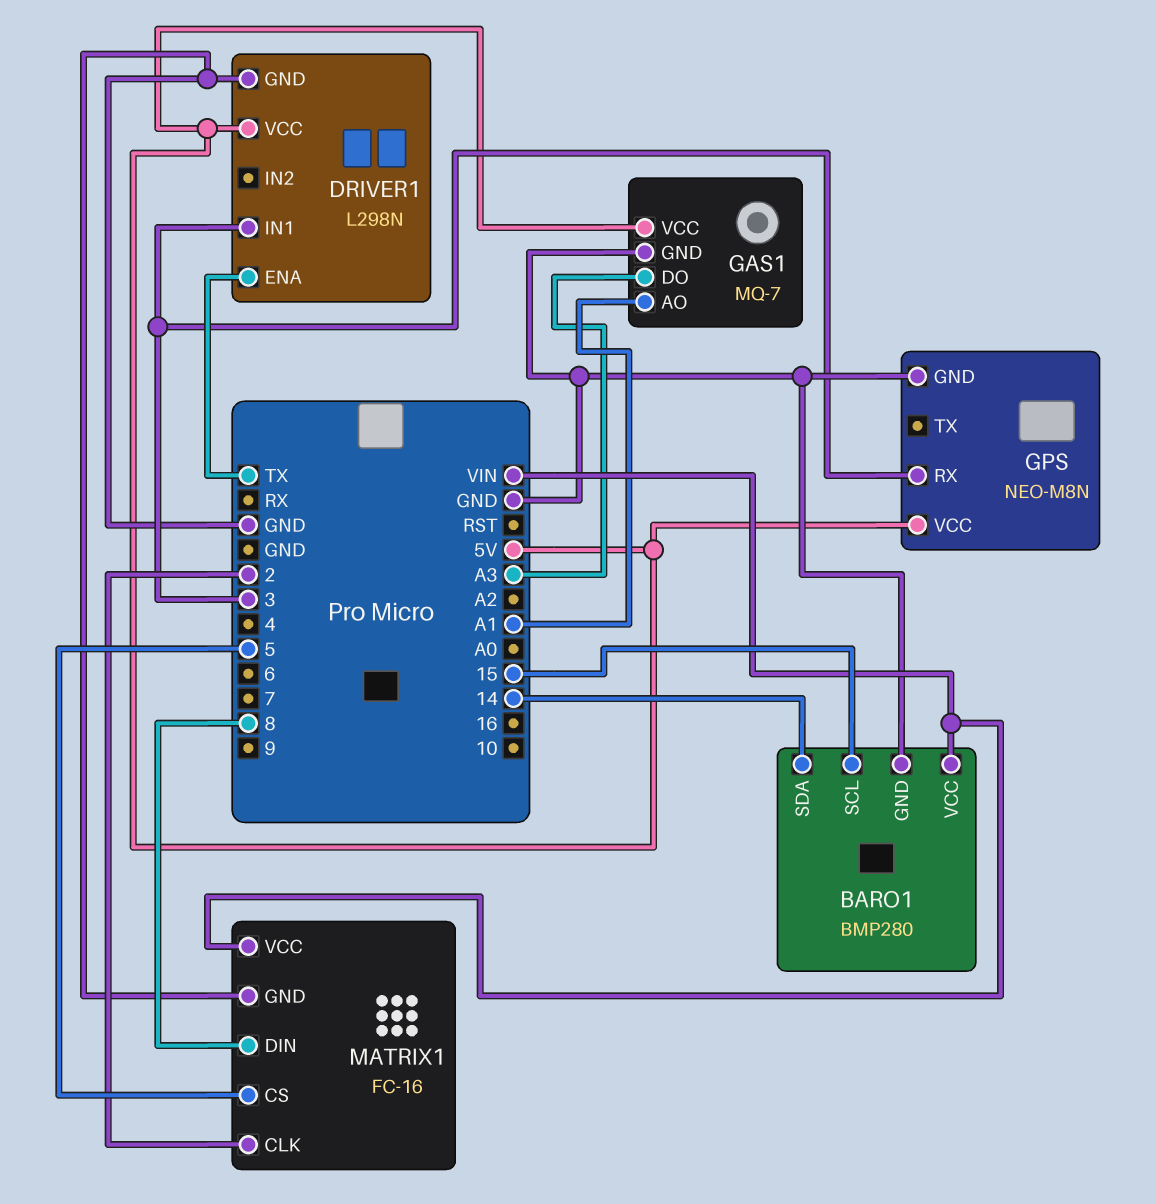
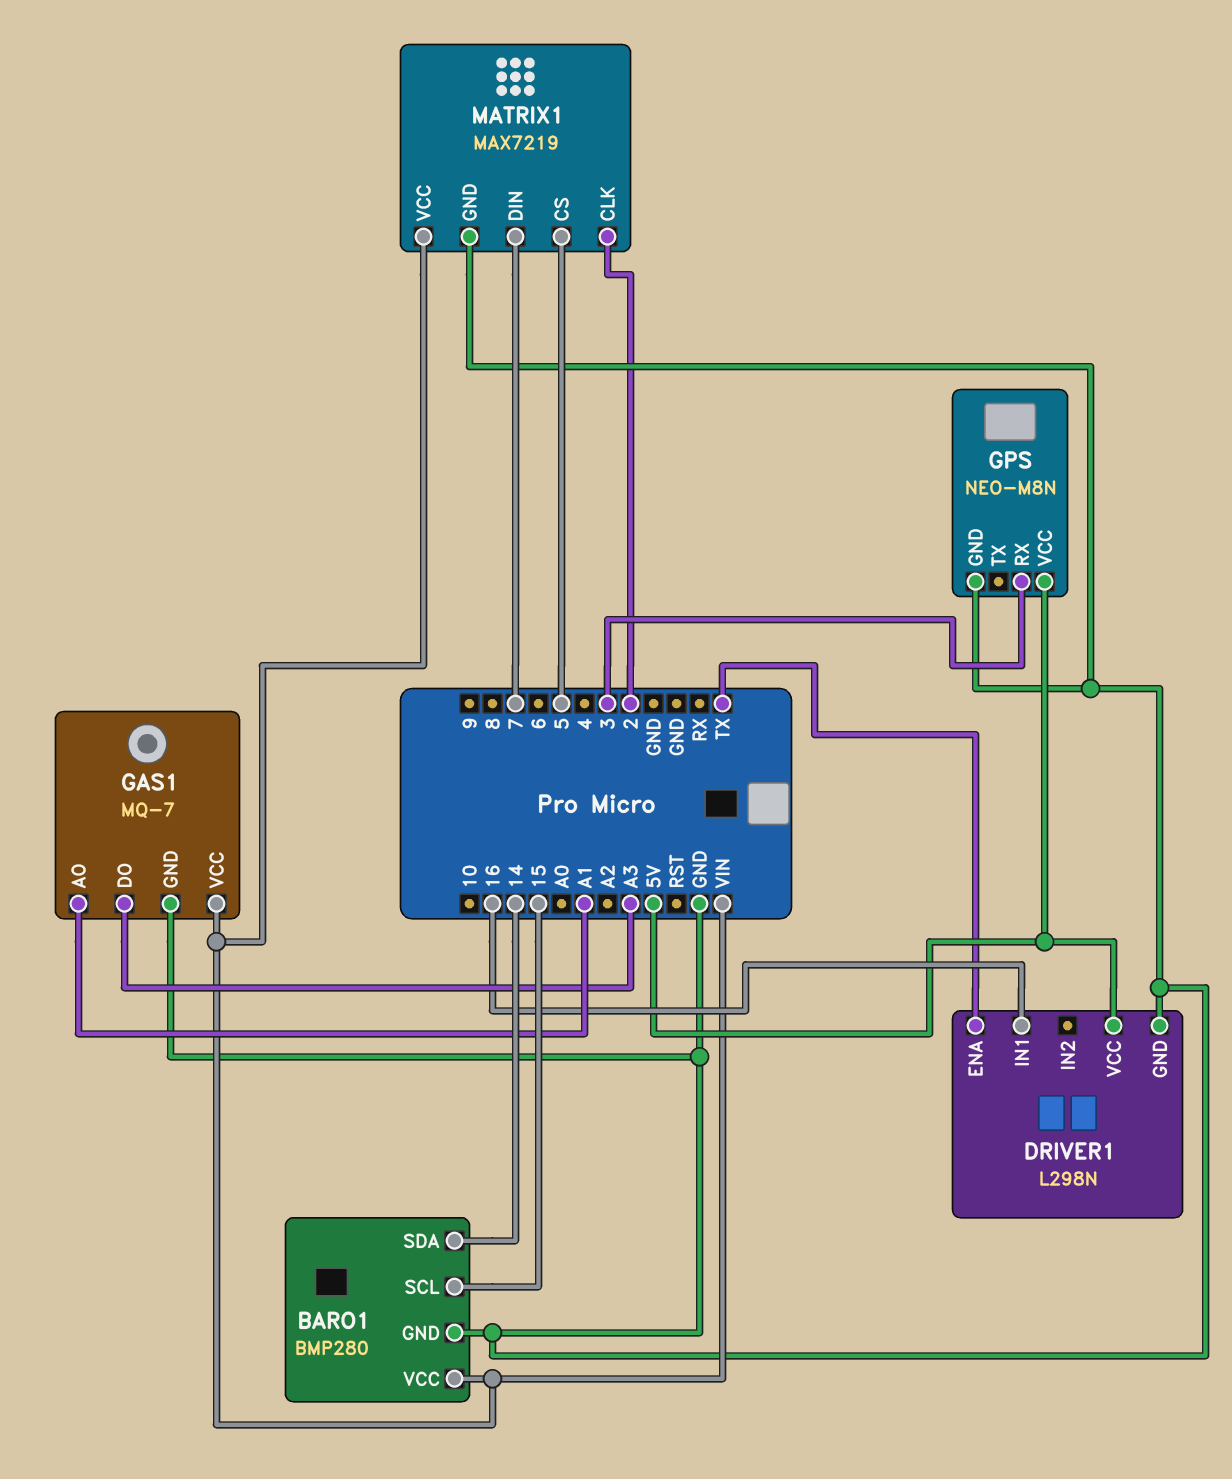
DRIVER1 pin IN1: 3 -> 16
GAS1 pin VCC: 5V -> VIN
MATRIX1: FC-16 -> MAX7219
MATRIX1 pin DIN: 8 -> 7

